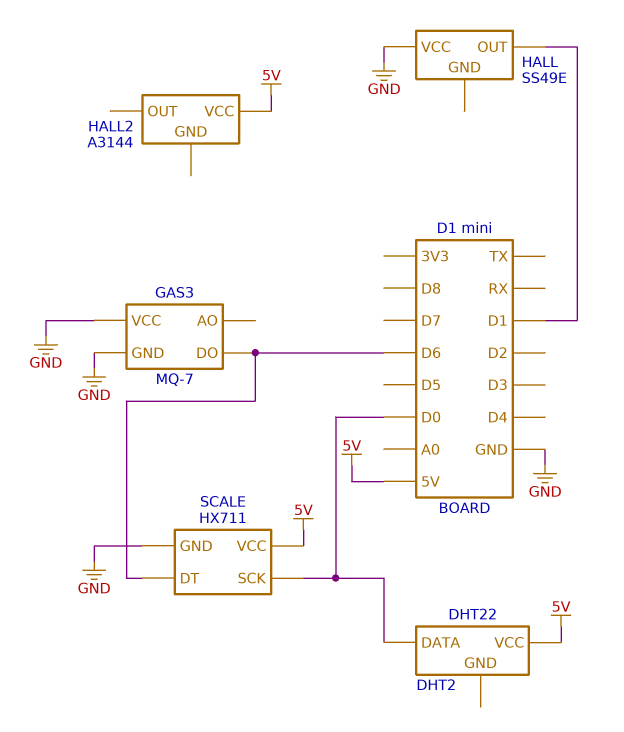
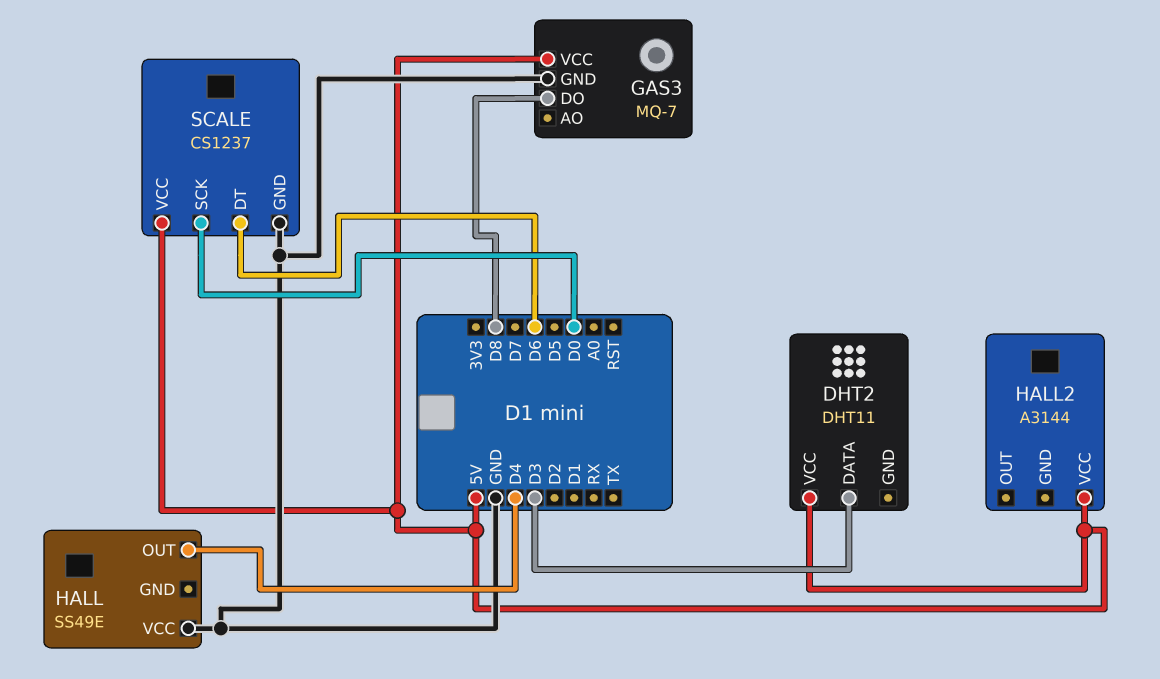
DHT2: DHT22 -> DHT11
DHT2 pin DATA: D0 -> D3
GAS3 pin DO: D6 -> D8
GAS3 pin VCC: GND -> 5V
HALL pin OUT: D1 -> D4
SCALE: HX711 -> CS1237

